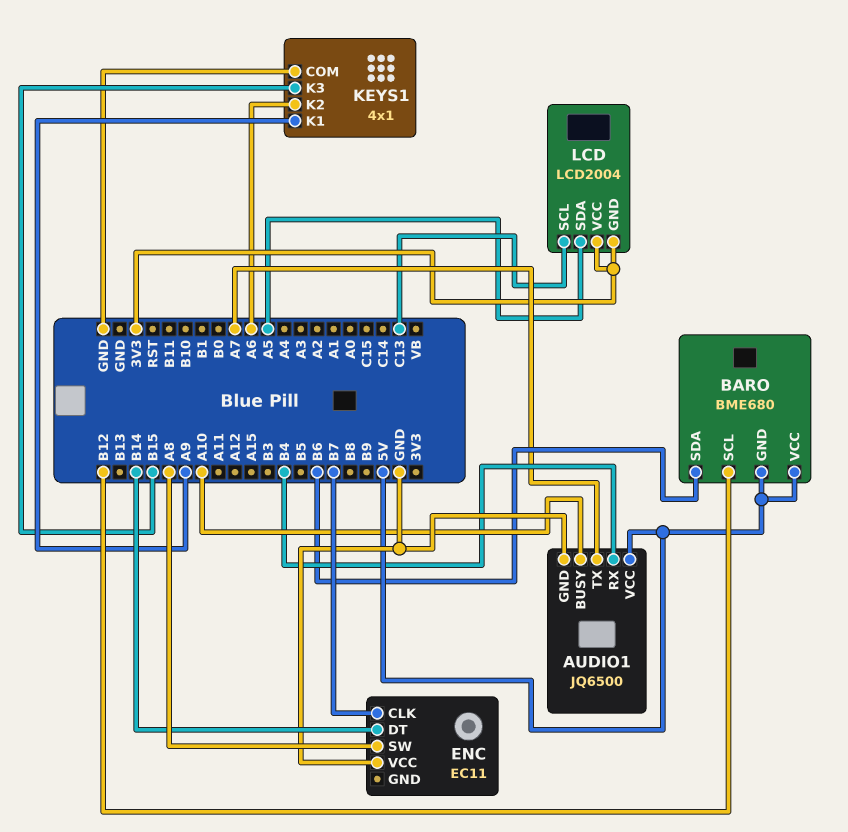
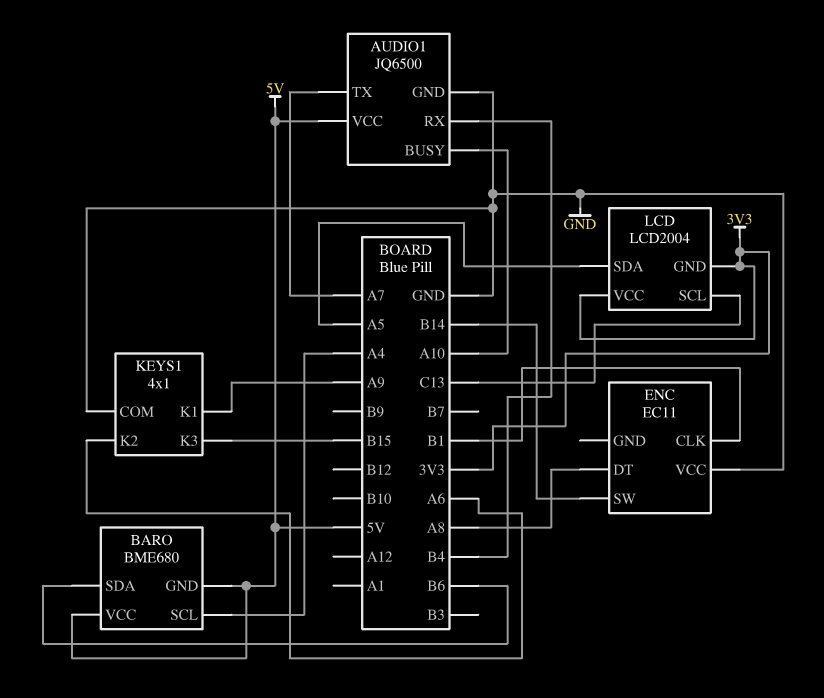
BARO pin SCL: B12 -> A4
ENC pin CLK: B7 -> B1
ENC pin DT: B14 -> A8
ENC pin SW: A8 -> B14

